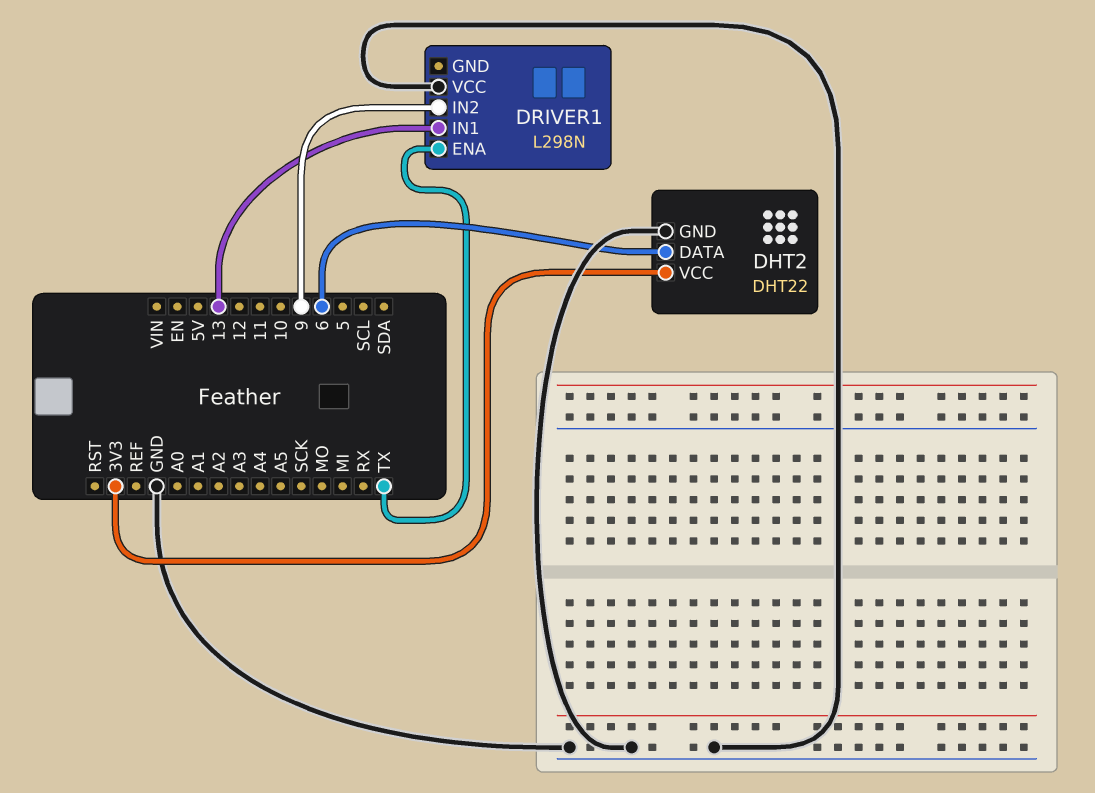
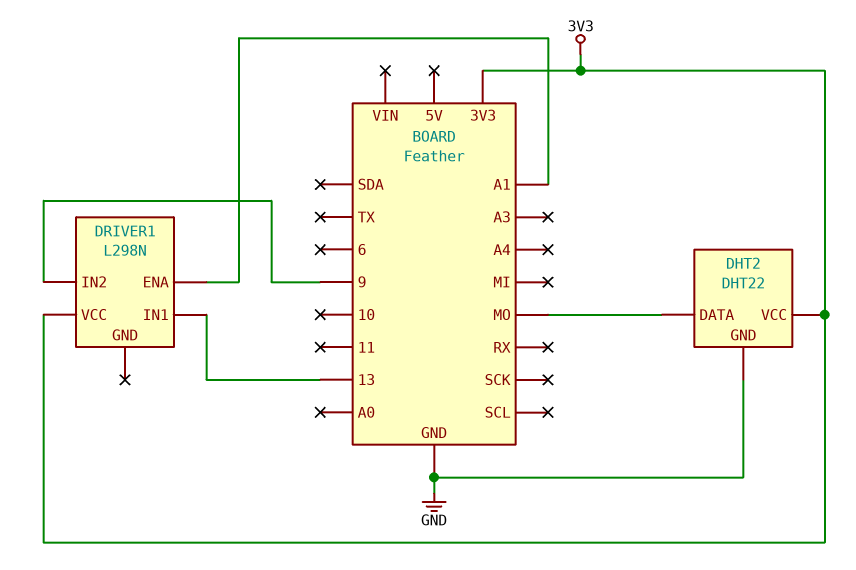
DHT2 pin DATA: 6 -> MO
DRIVER1 pin ENA: TX -> A1
DRIVER1 pin VCC: GND -> 3V3

